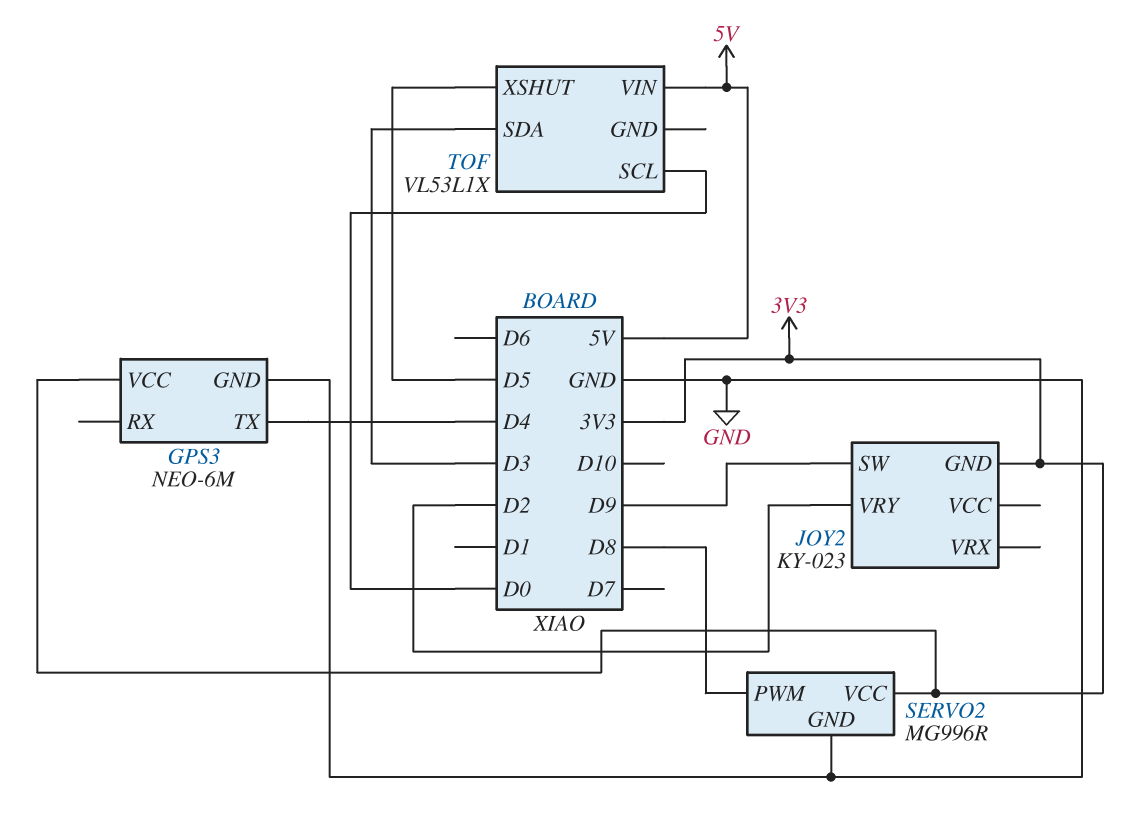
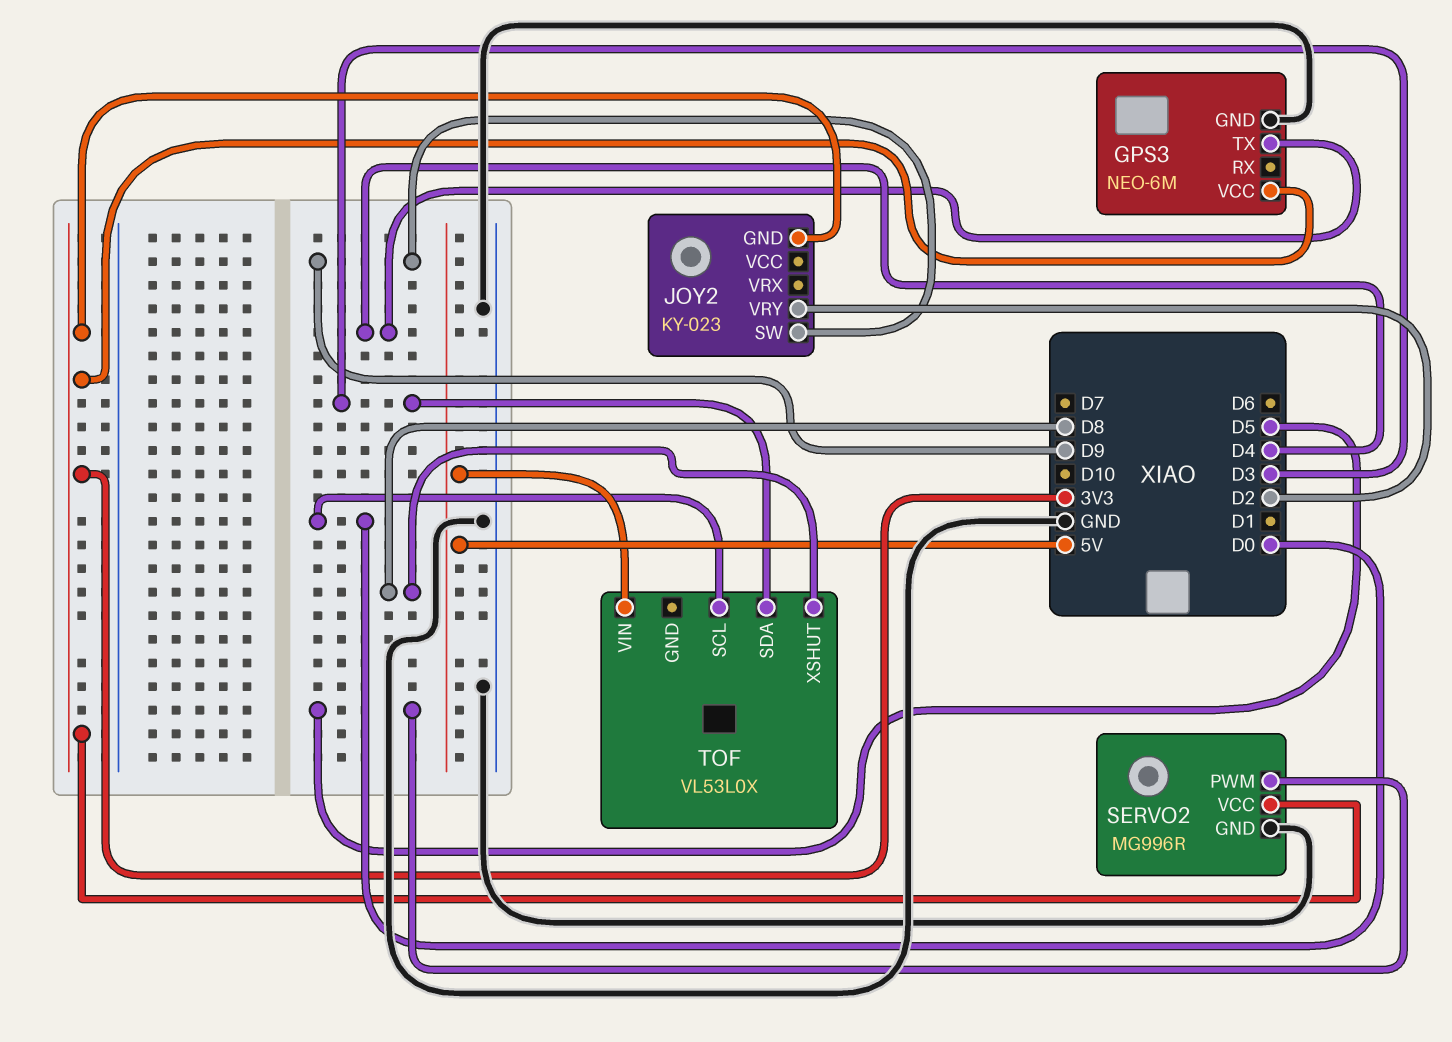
SERVO2 pin PWM: D8 -> D5
TOF: VL53L1X -> VL53L0X
TOF pin XSHUT: D5 -> D8

